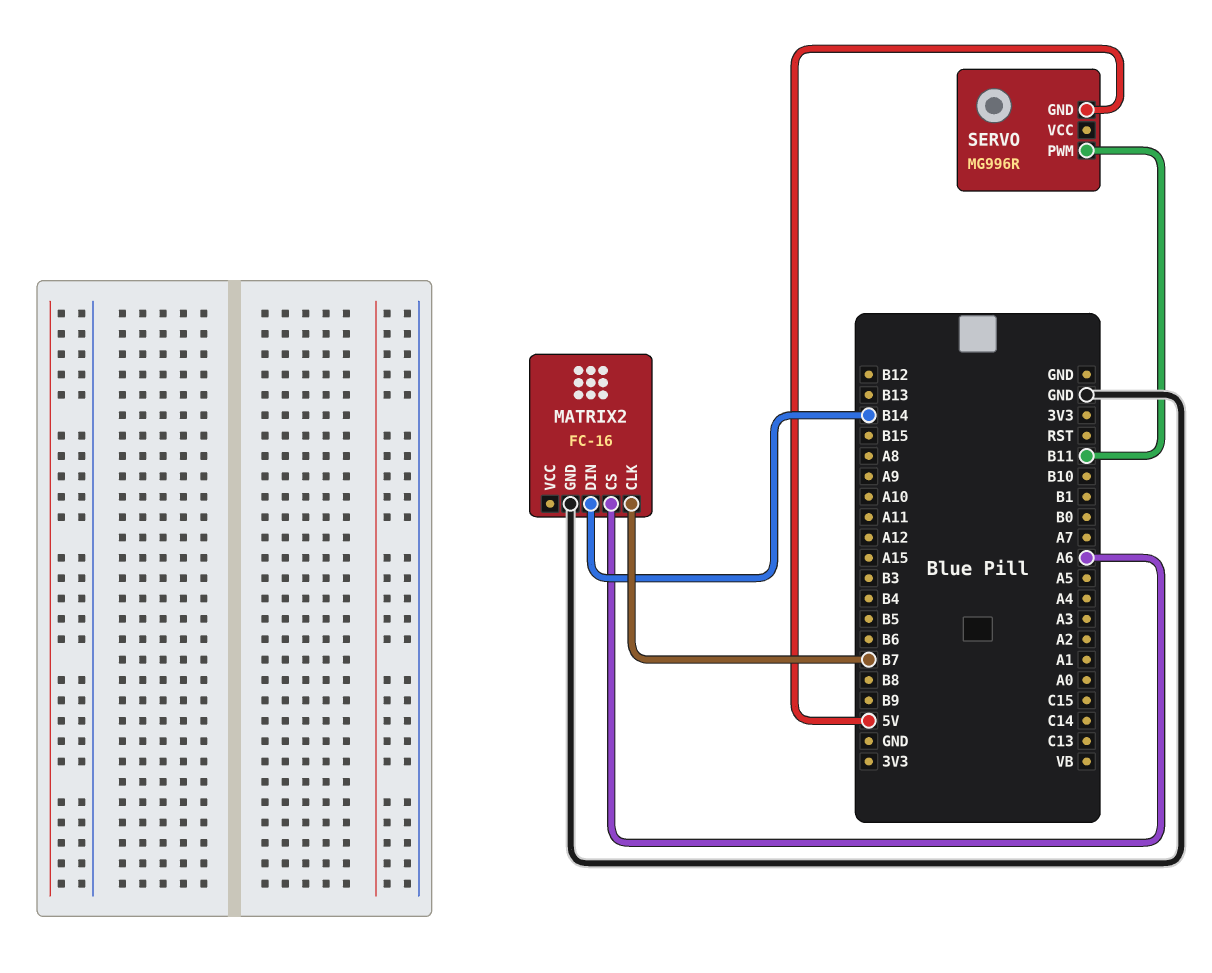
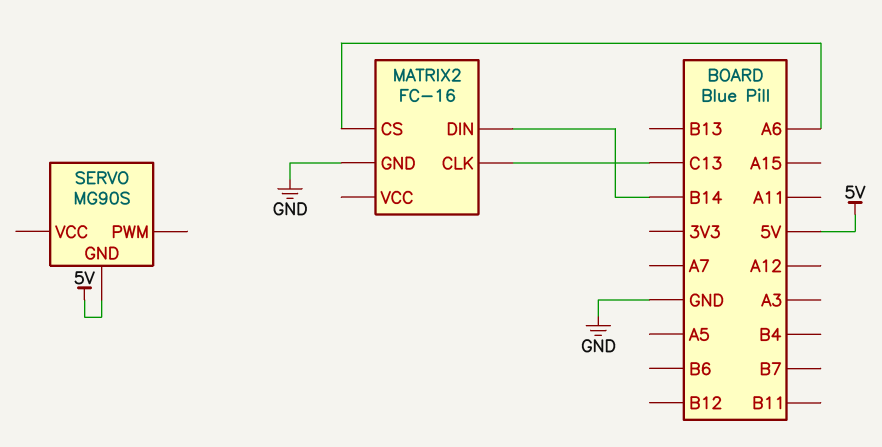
MATRIX2 pin CLK: B7 -> C13
SERVO: MG996R -> MG90S
SERVO pin PWM: B11 -> none

